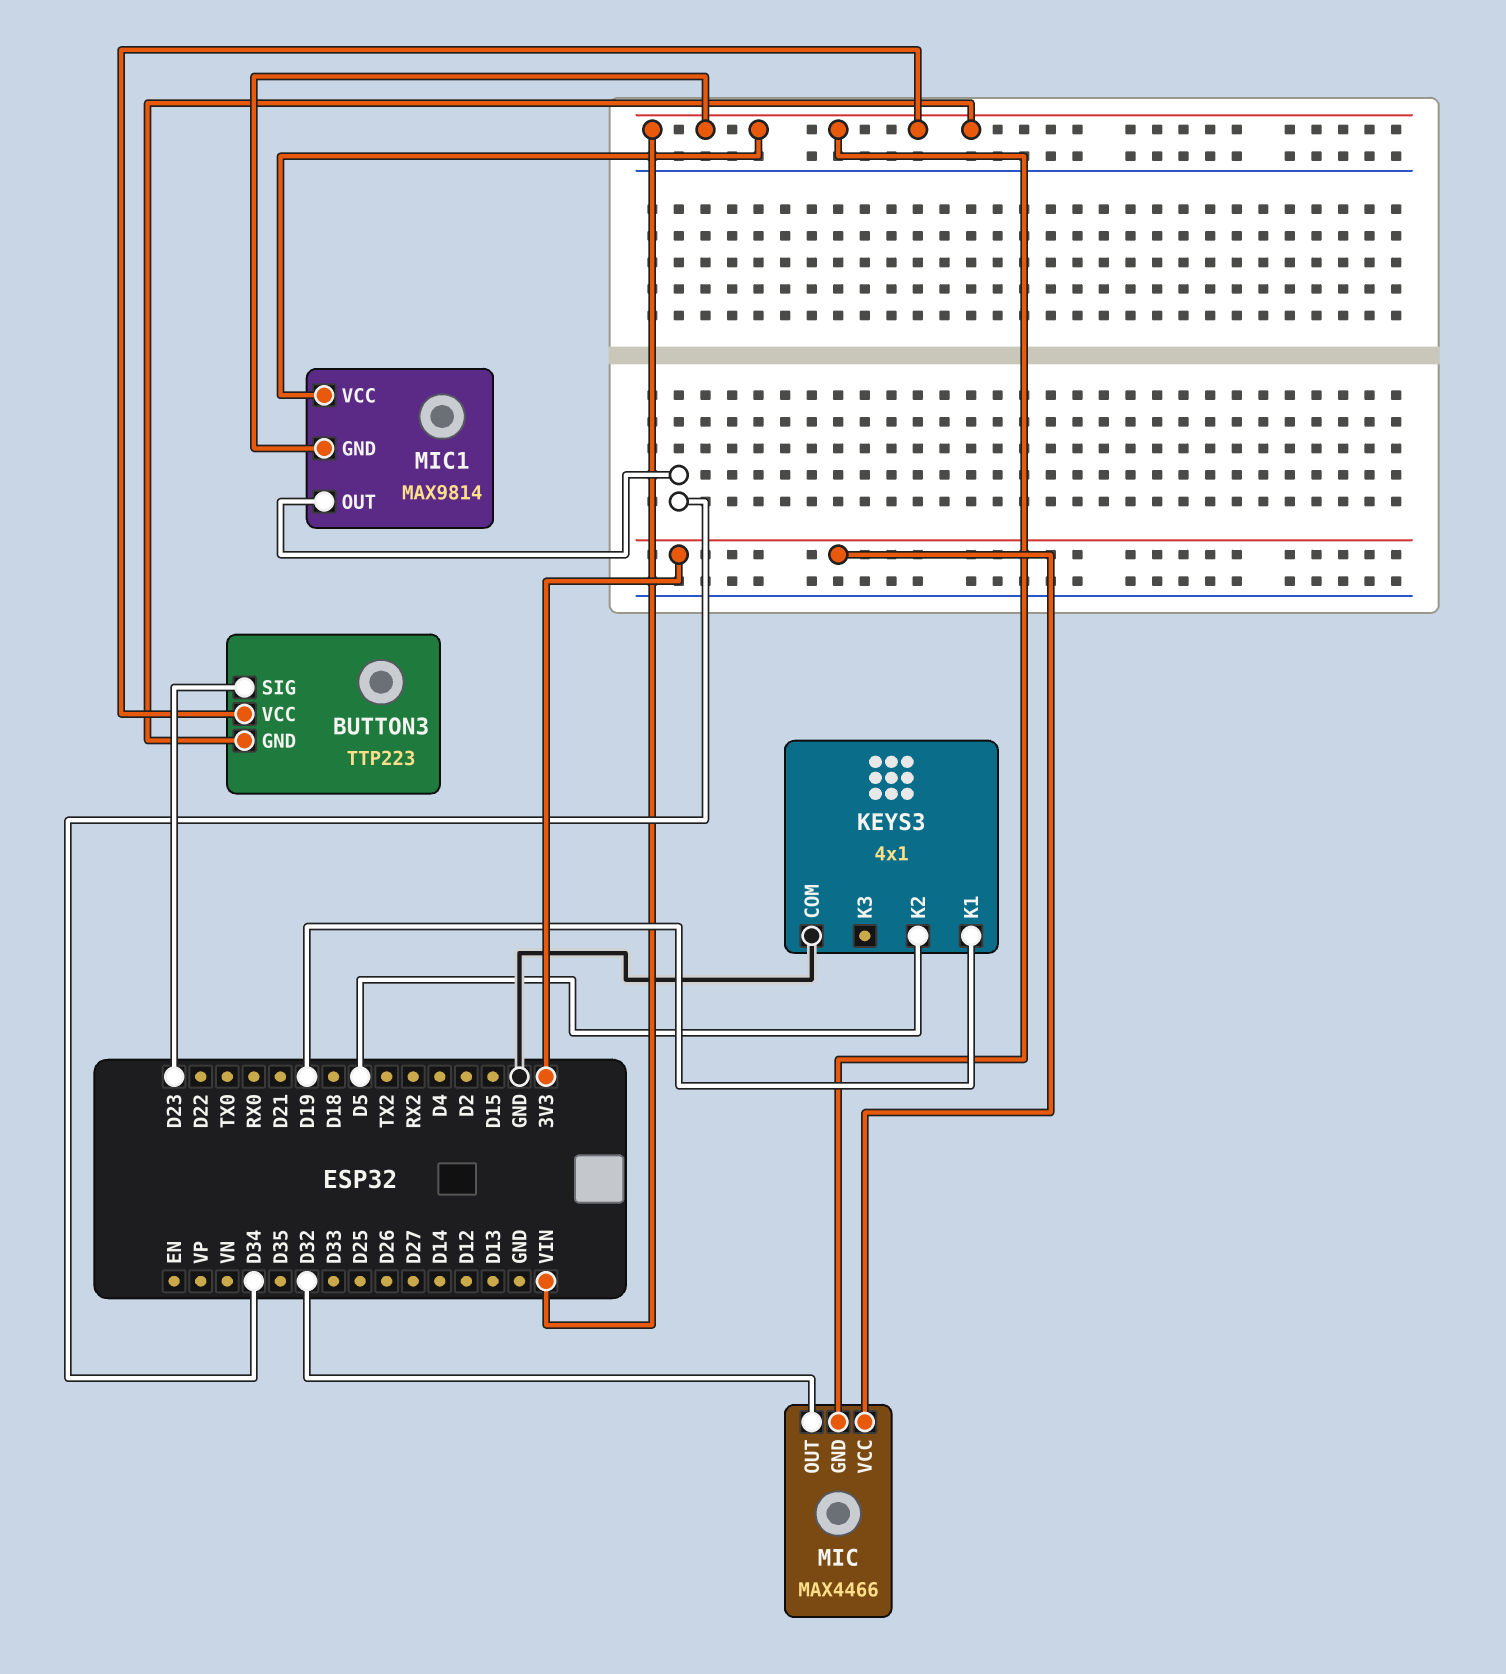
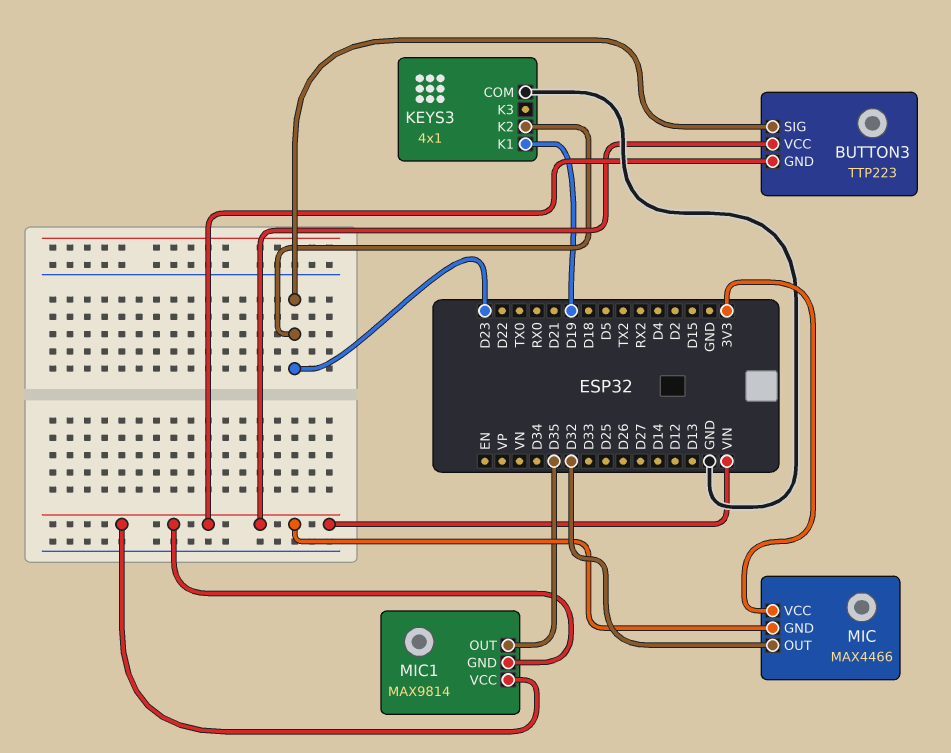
KEYS3 pin K2: D5 -> D23
MIC1 pin OUT: D34 -> D35

